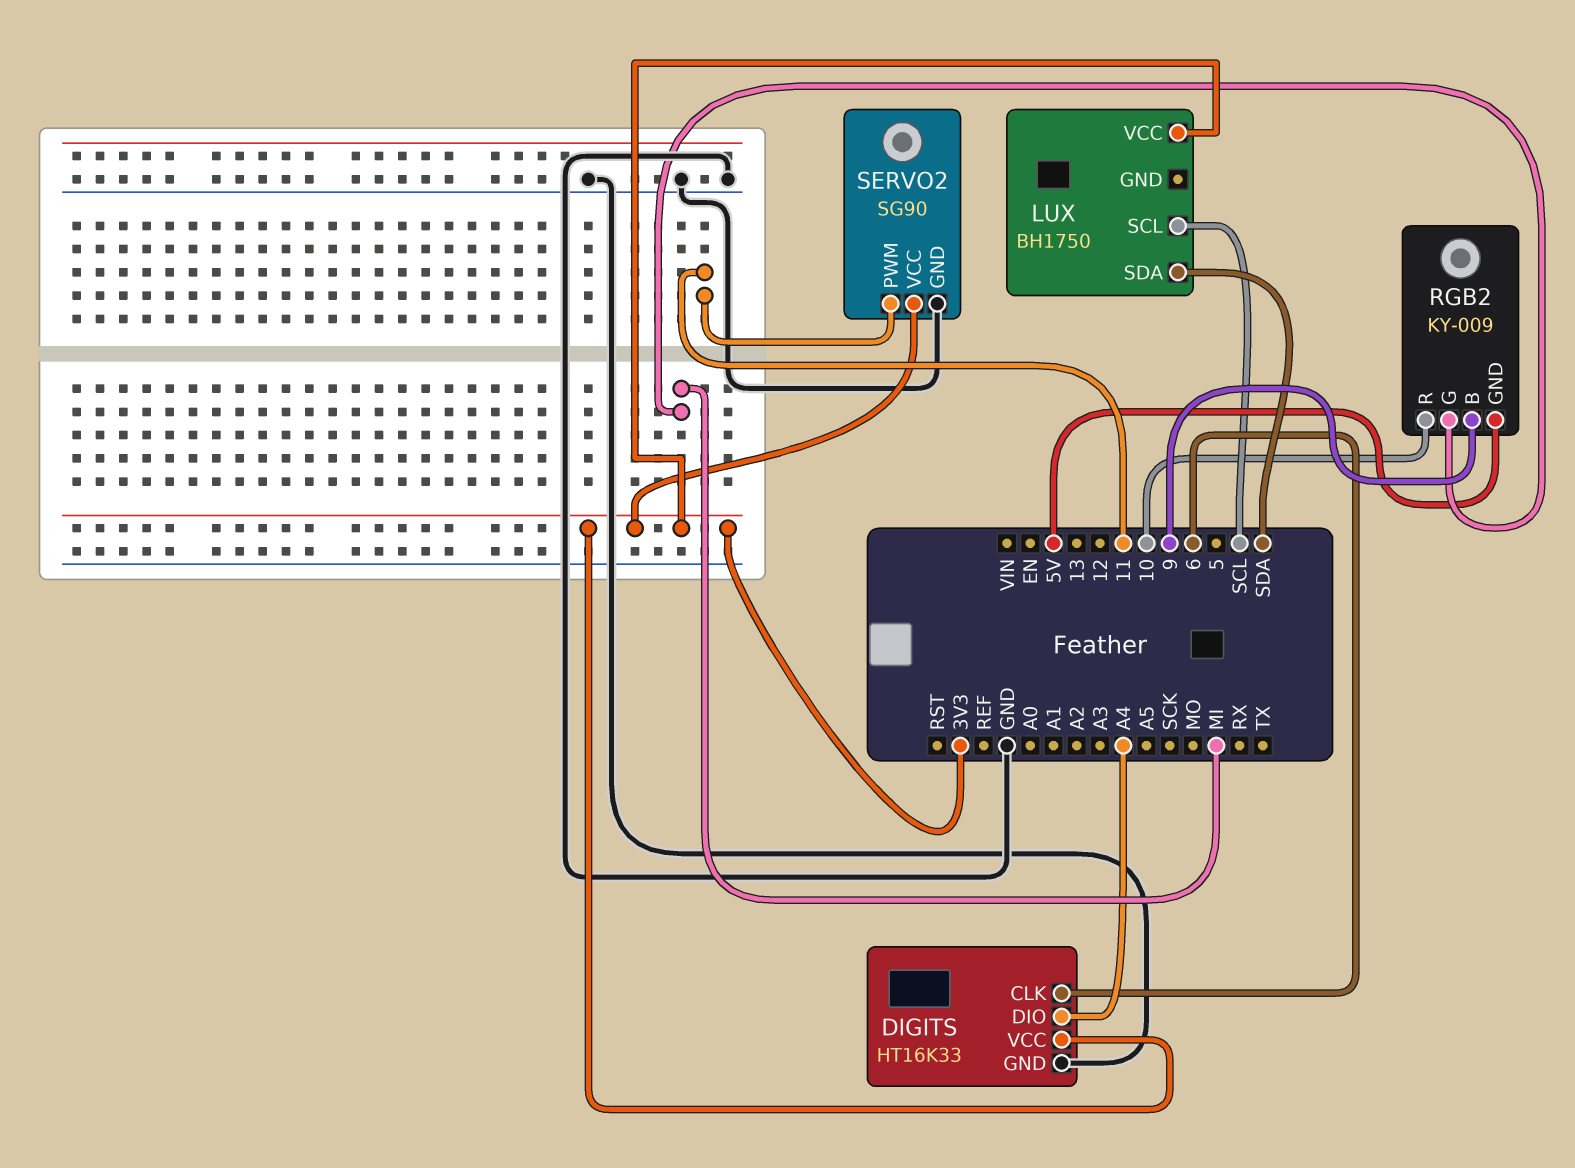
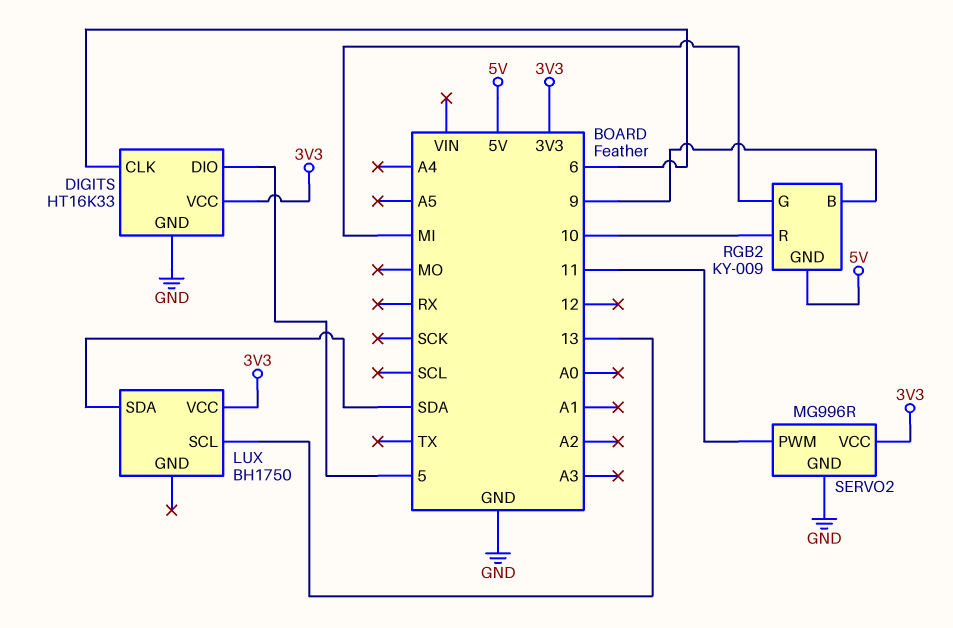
DIGITS pin DIO: A4 -> 5
LUX pin SCL: SCL -> 13
SERVO2: SG90 -> MG996R

